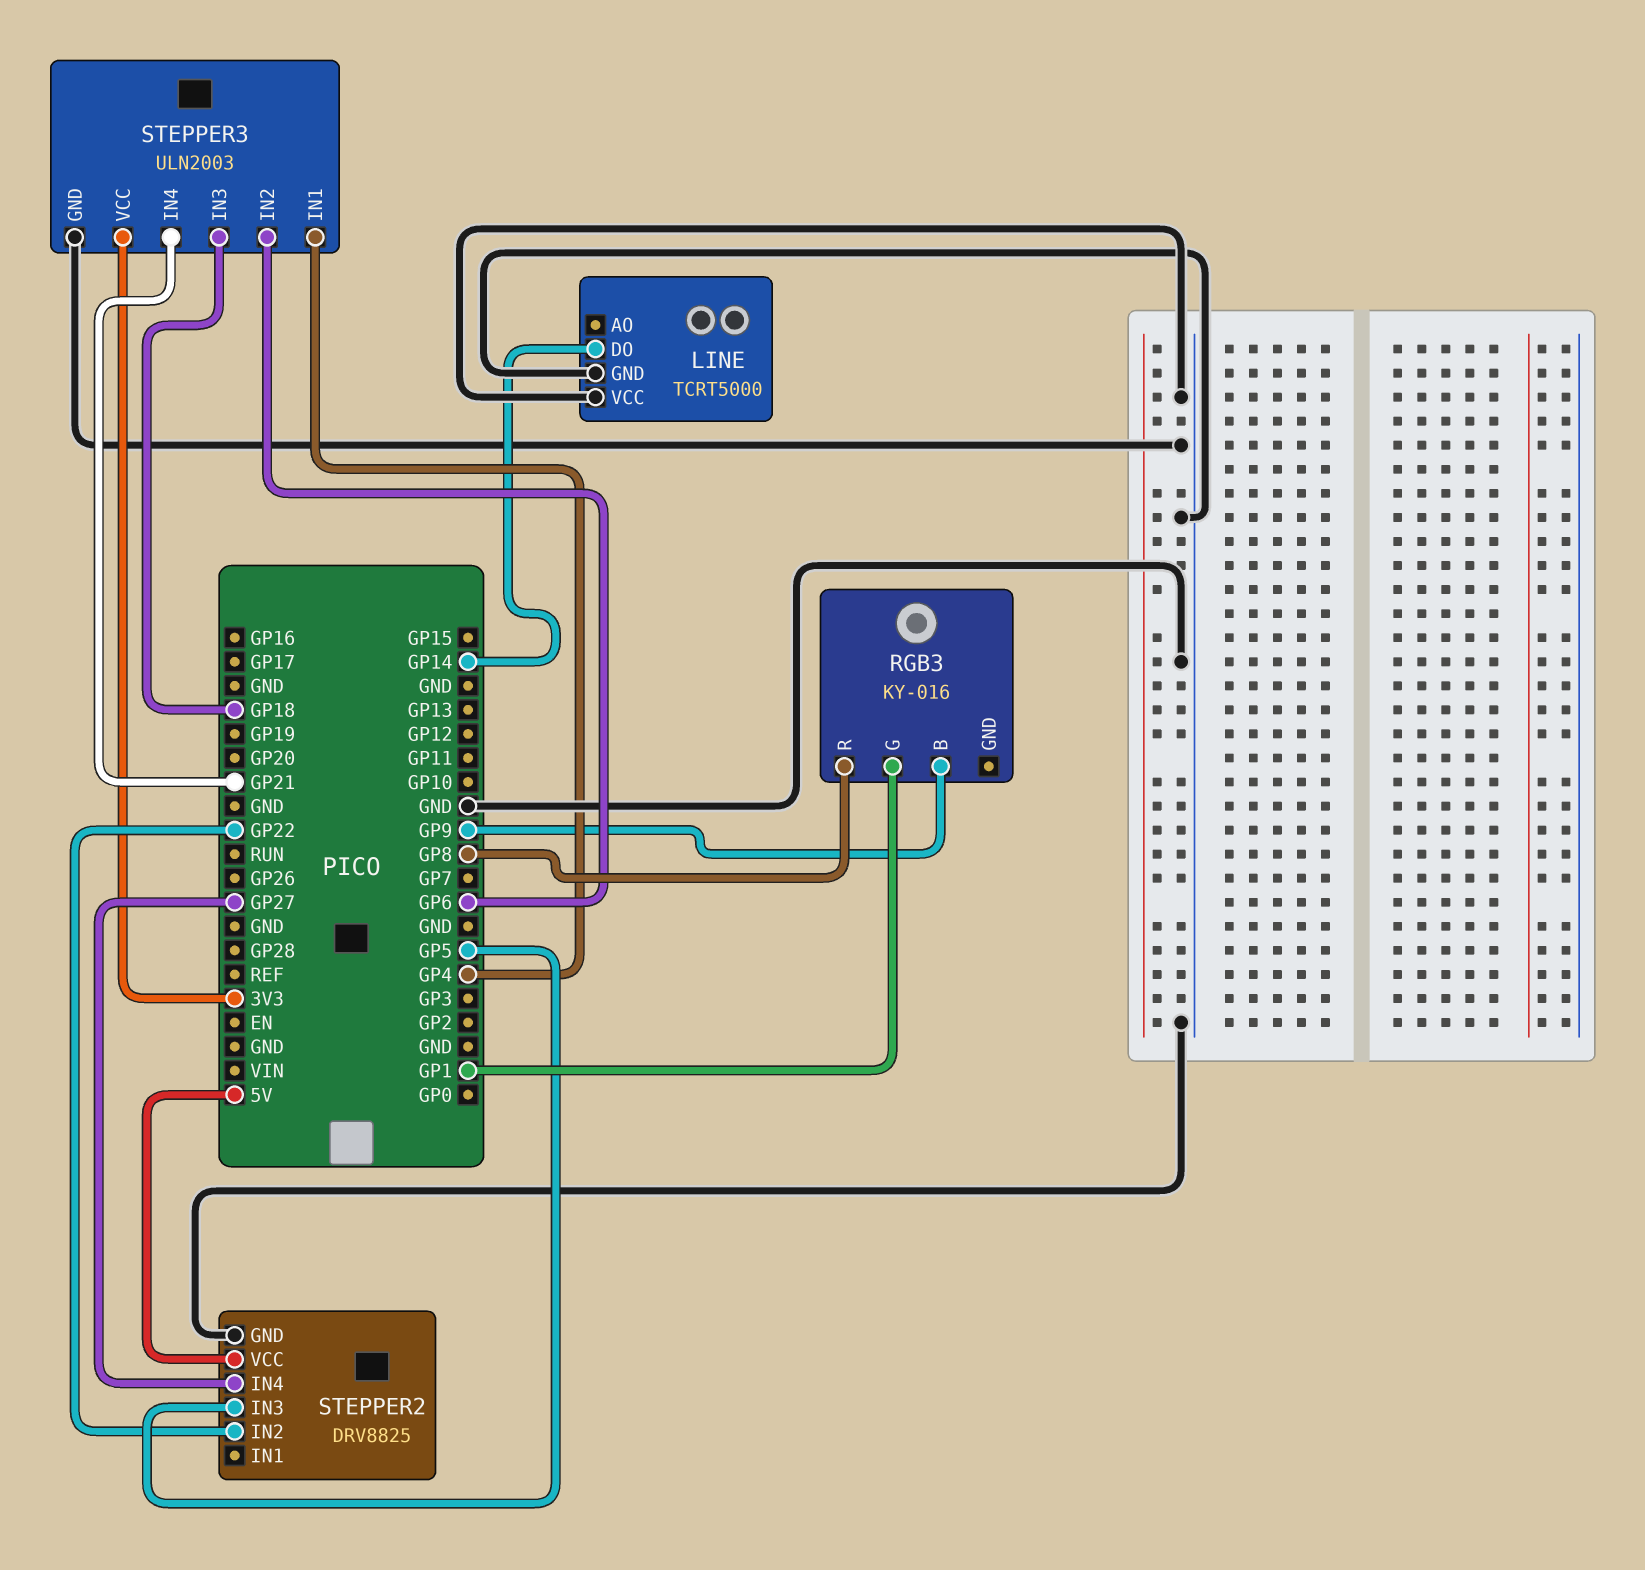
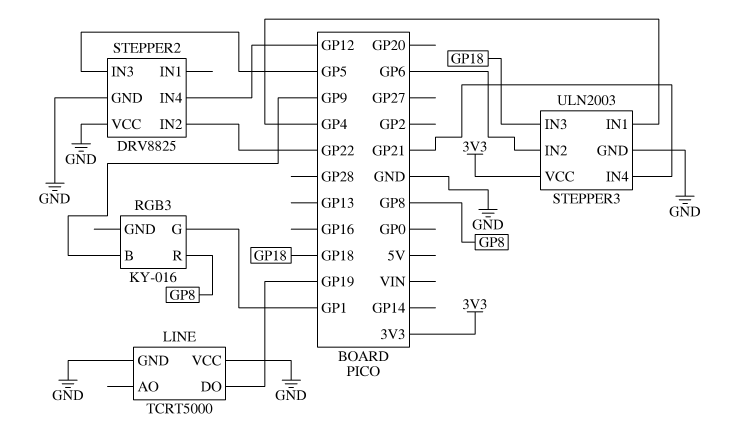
LINE pin DO: GP14 -> GP19
STEPPER2 pin IN4: GP27 -> GP12
STEPPER2 pin VCC: 5V -> GND

